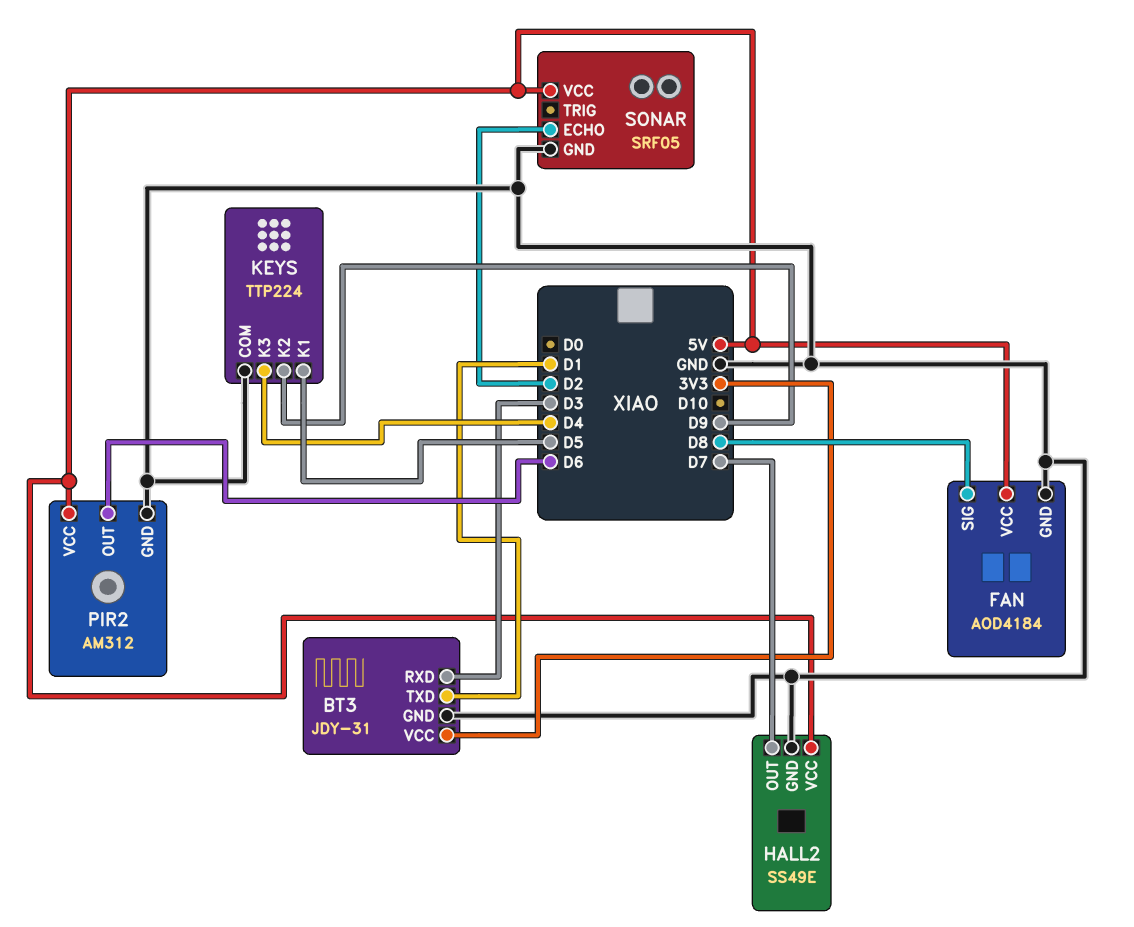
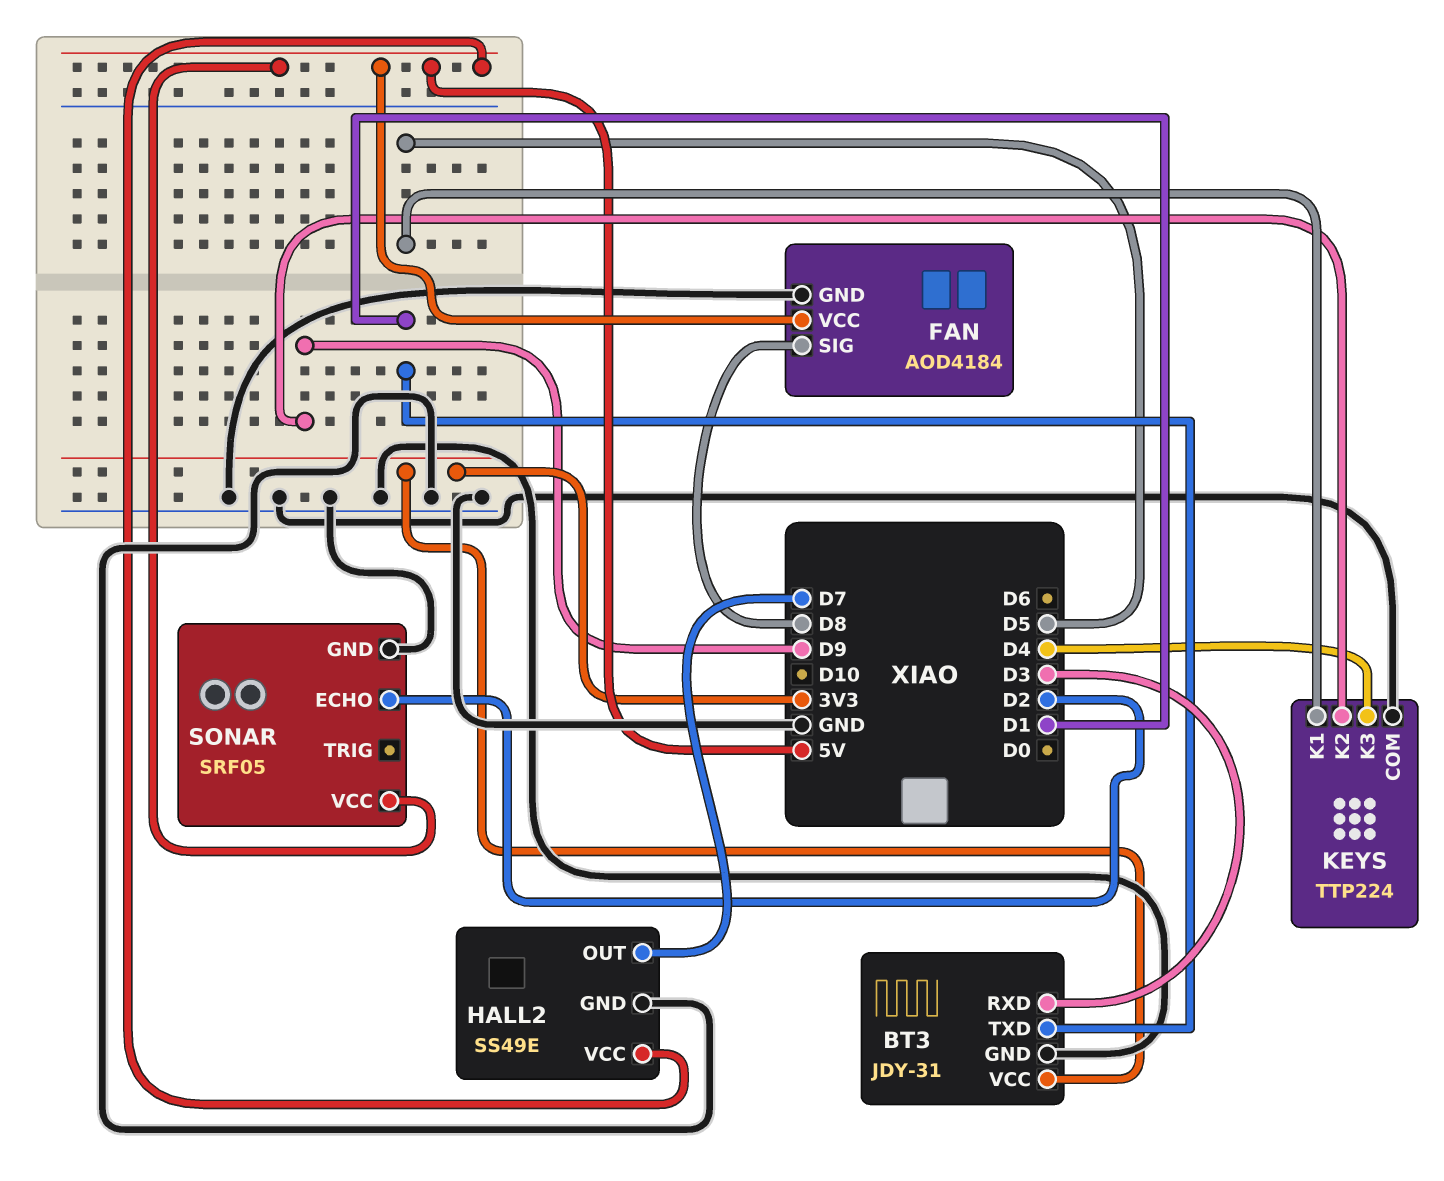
PIR2: AM312 -> none
PIR2 pin GND: GND -> none
PIR2 pin OUT: D6 -> none
PIR2 pin VCC: 5V -> none

